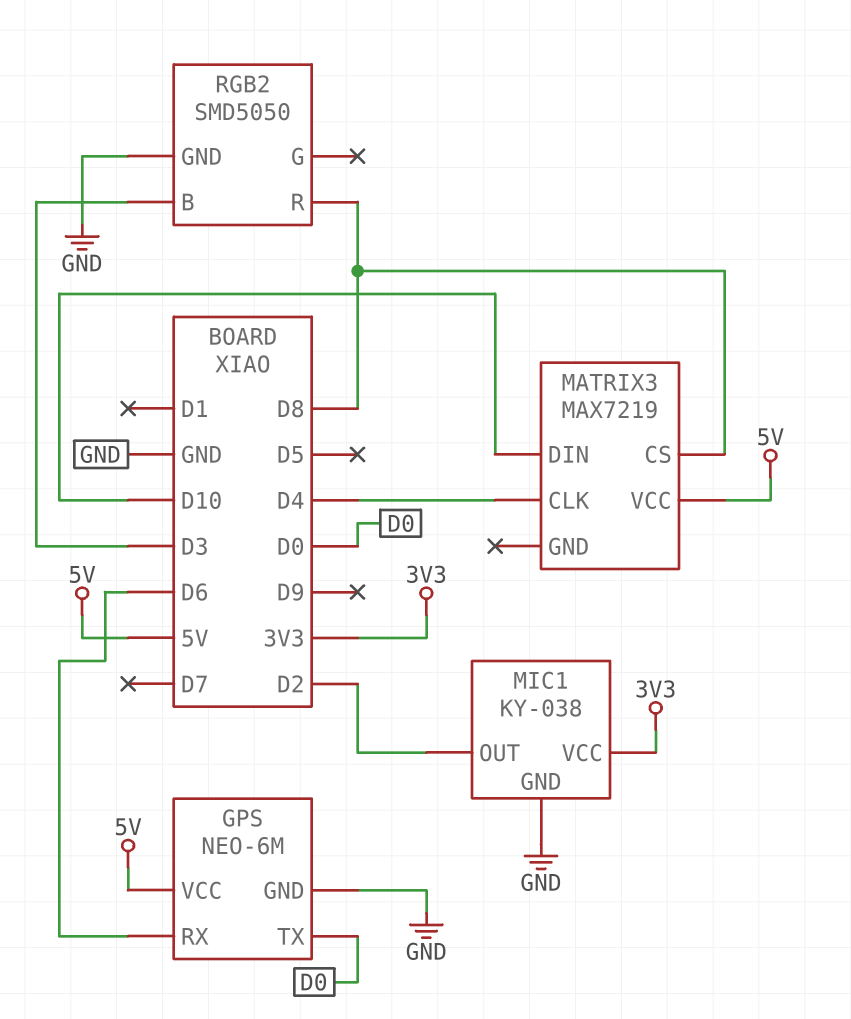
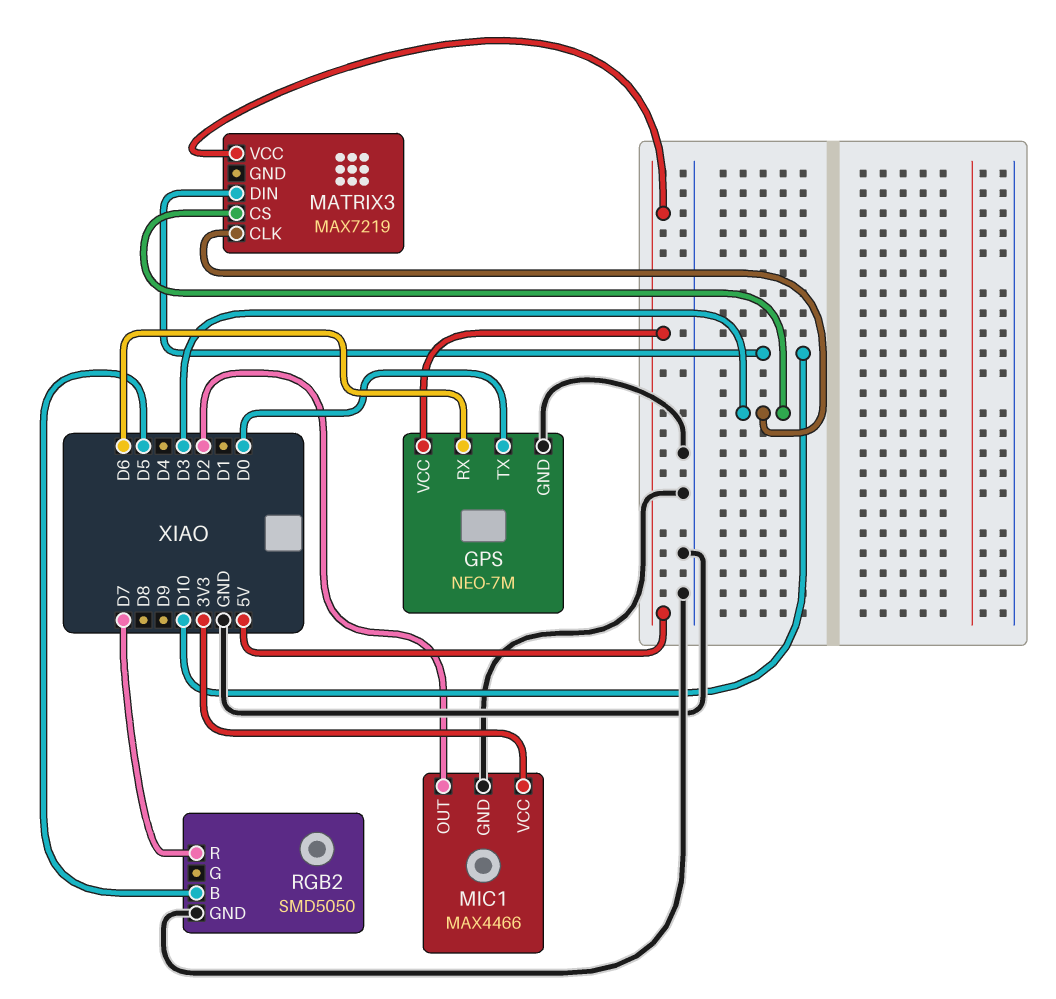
GPS: NEO-6M -> NEO-7M
MATRIX3 pin CLK: D4 -> D3
MATRIX3 pin CS: D8 -> D3
MIC1: KY-038 -> MAX4466
RGB2 pin B: D3 -> D5
RGB2 pin R: D8 -> D7

